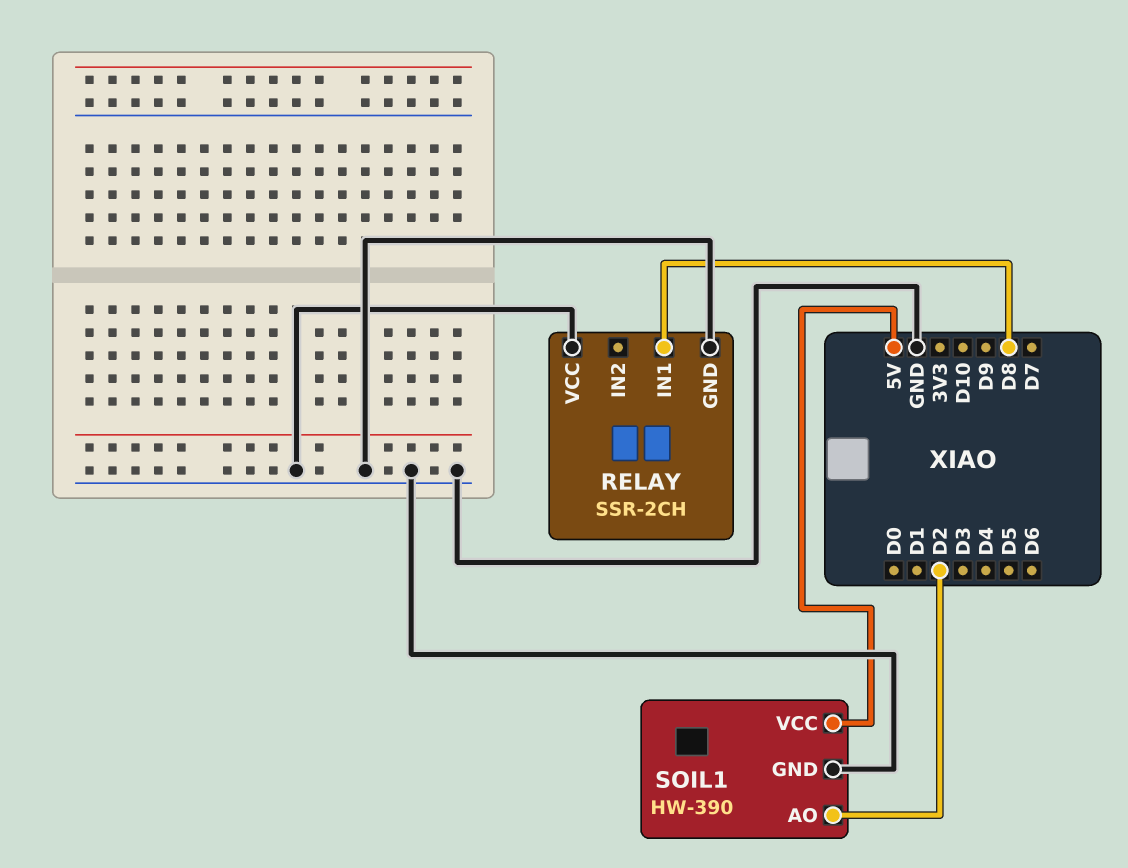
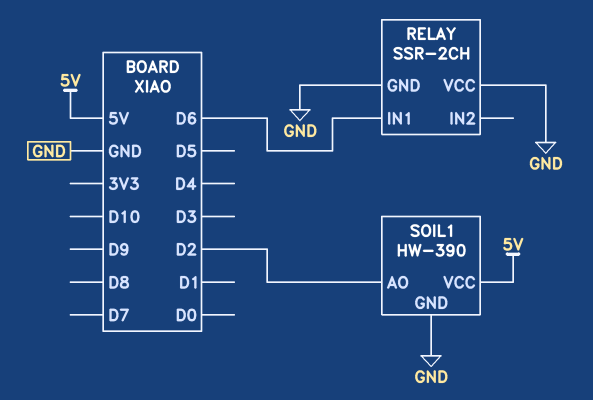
RELAY pin IN1: D8 -> D6

